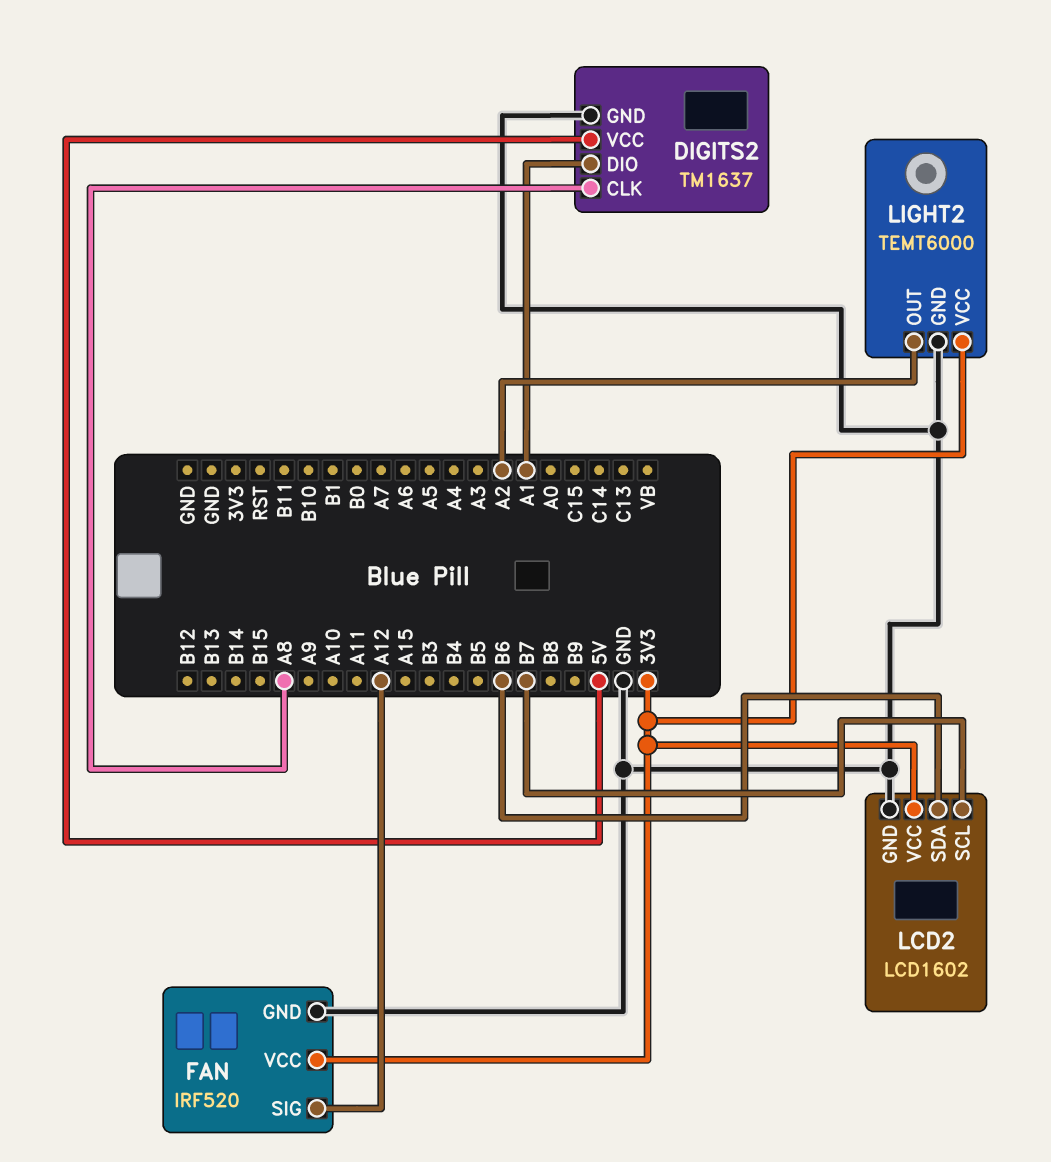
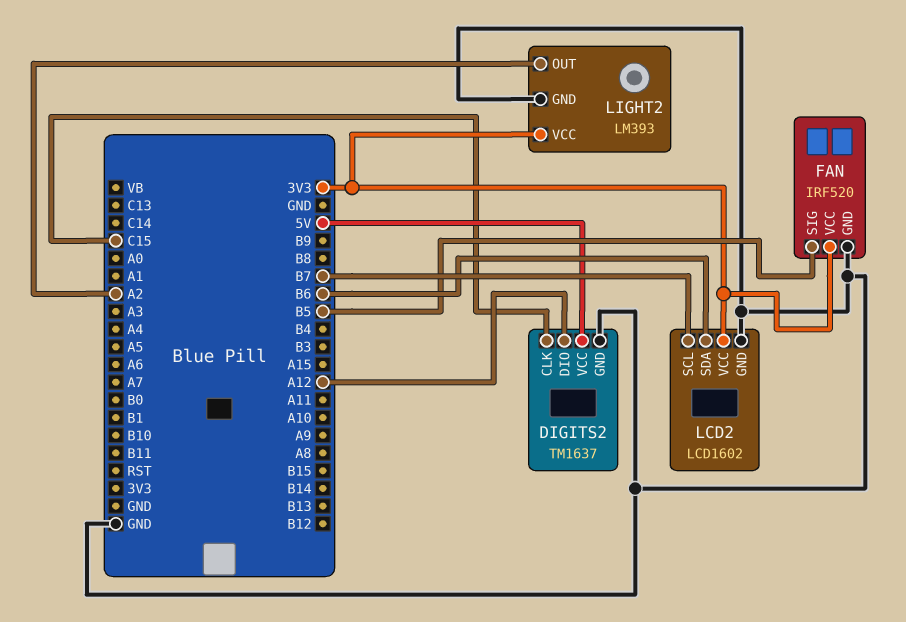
DIGITS2 pin CLK: A8 -> C15
DIGITS2 pin DIO: A1 -> A12
FAN pin SIG: A12 -> B5
LIGHT2: TEMT6000 -> LM393

